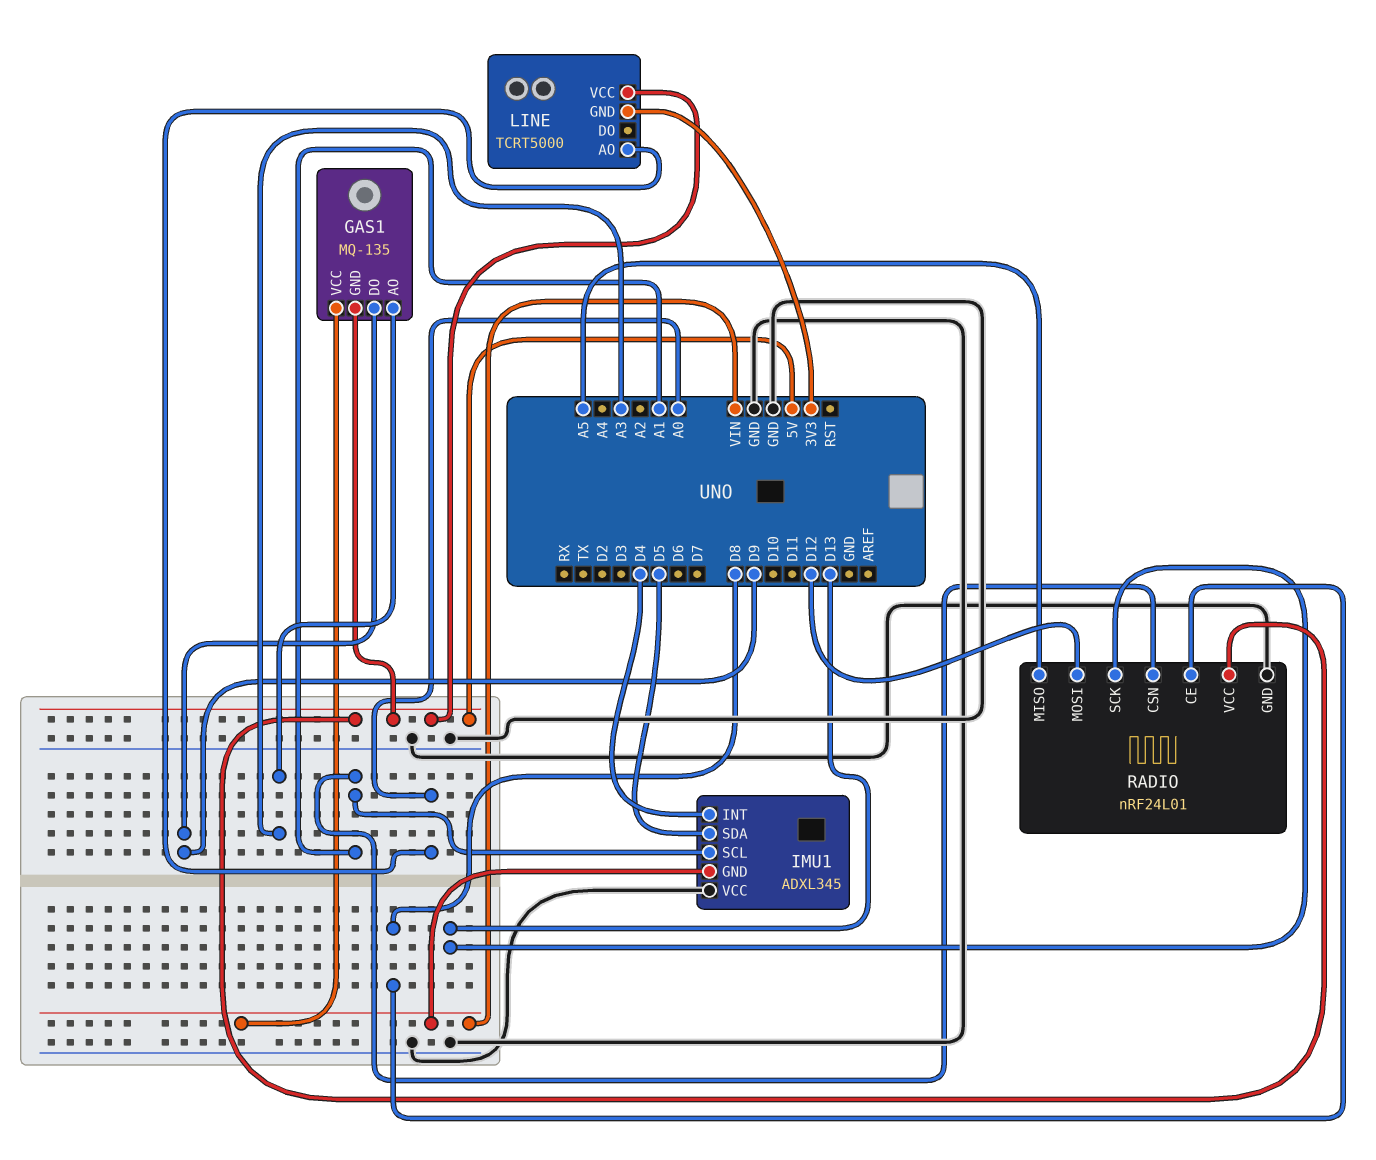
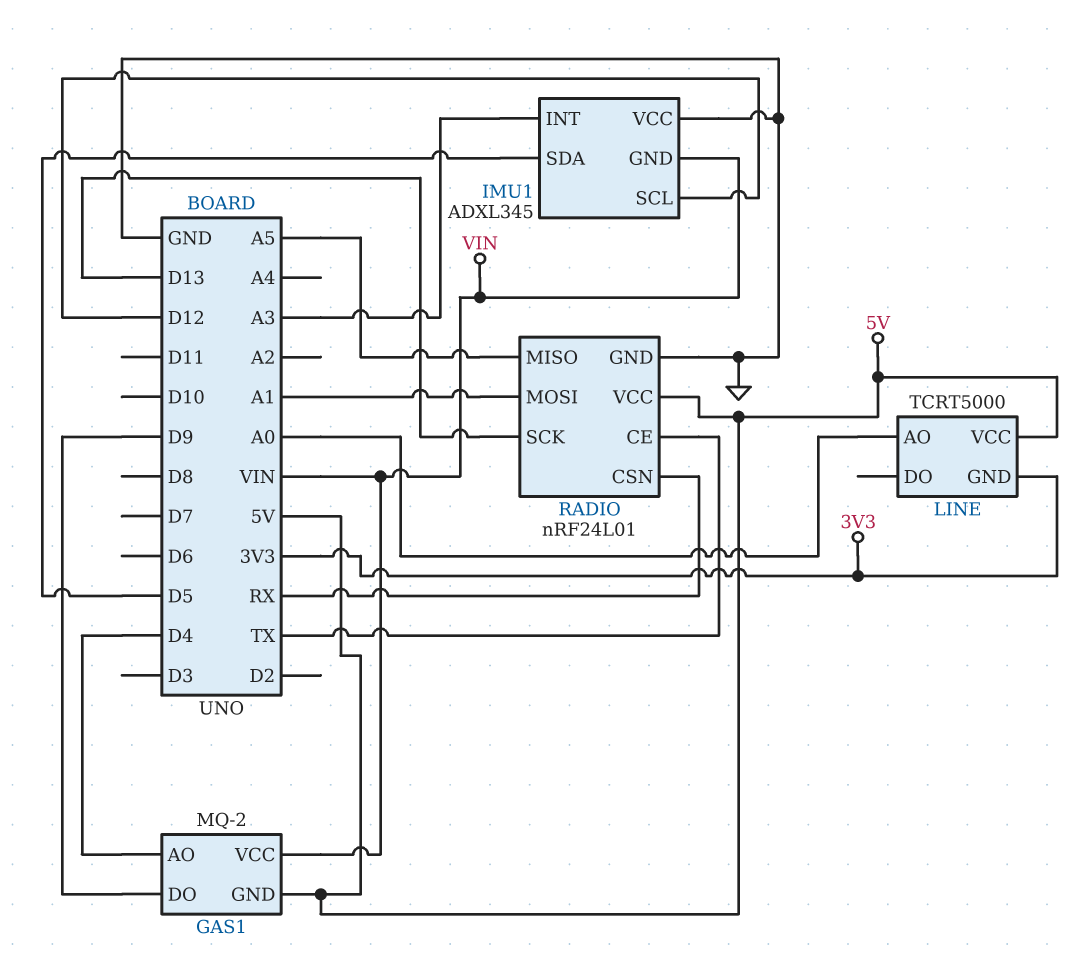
GAS1: MQ-135 -> MQ-2
GAS1 pin AO: A3 -> D4
IMU1 pin INT: D4 -> A3
IMU1 pin SCL: A1 -> D12
RADIO pin CE: D8 -> TX
RADIO pin CSN: A1 -> RX
RADIO pin MOSI: D12 -> A1

